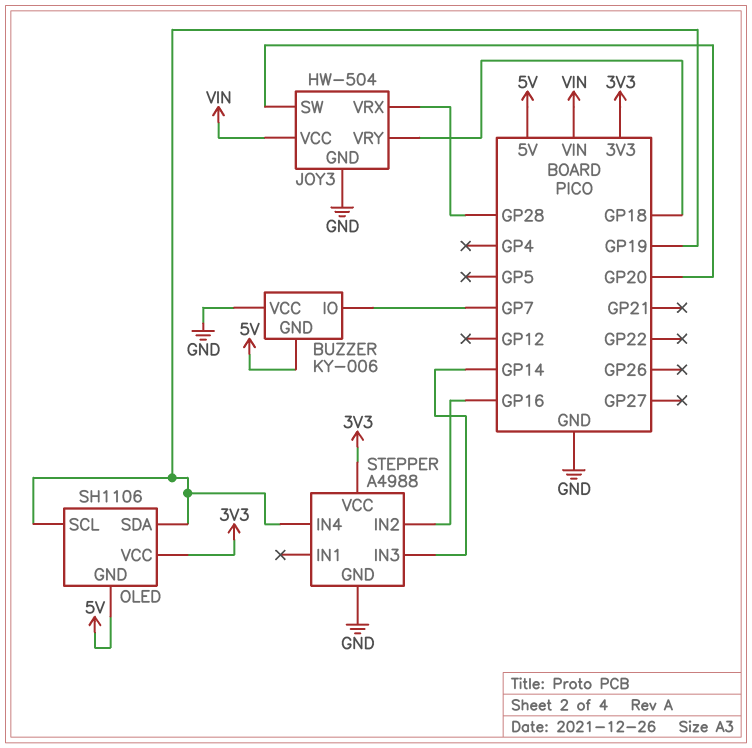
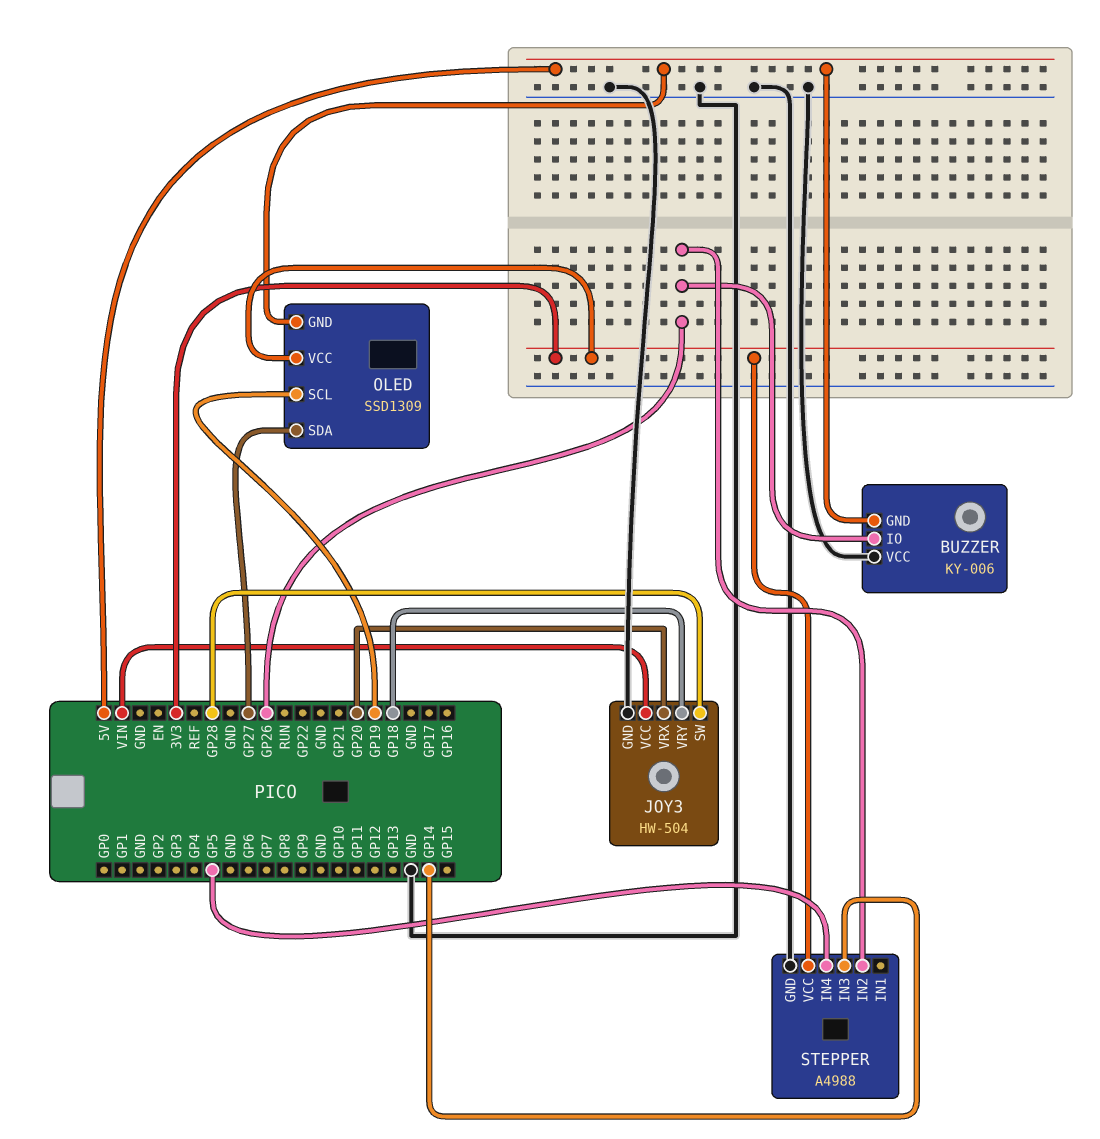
BUZZER pin IO: GP7 -> GP26
JOY3 pin SW: GP20 -> GP28
JOY3 pin VRX: GP28 -> GP20
OLED: SH1106 -> SSD1309
OLED pin SDA: GP19 -> GP27
STEPPER pin IN2: GP16 -> GP26
STEPPER pin IN4: GP19 -> GP5

